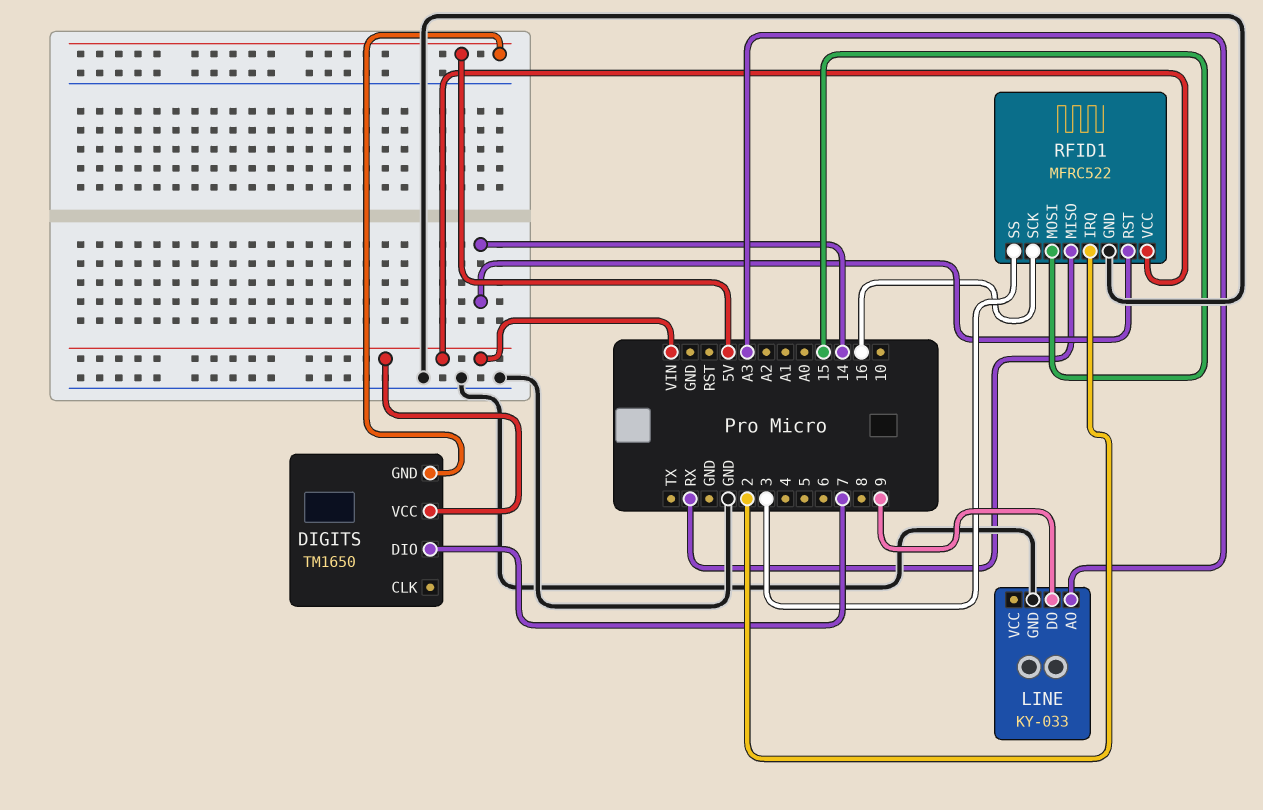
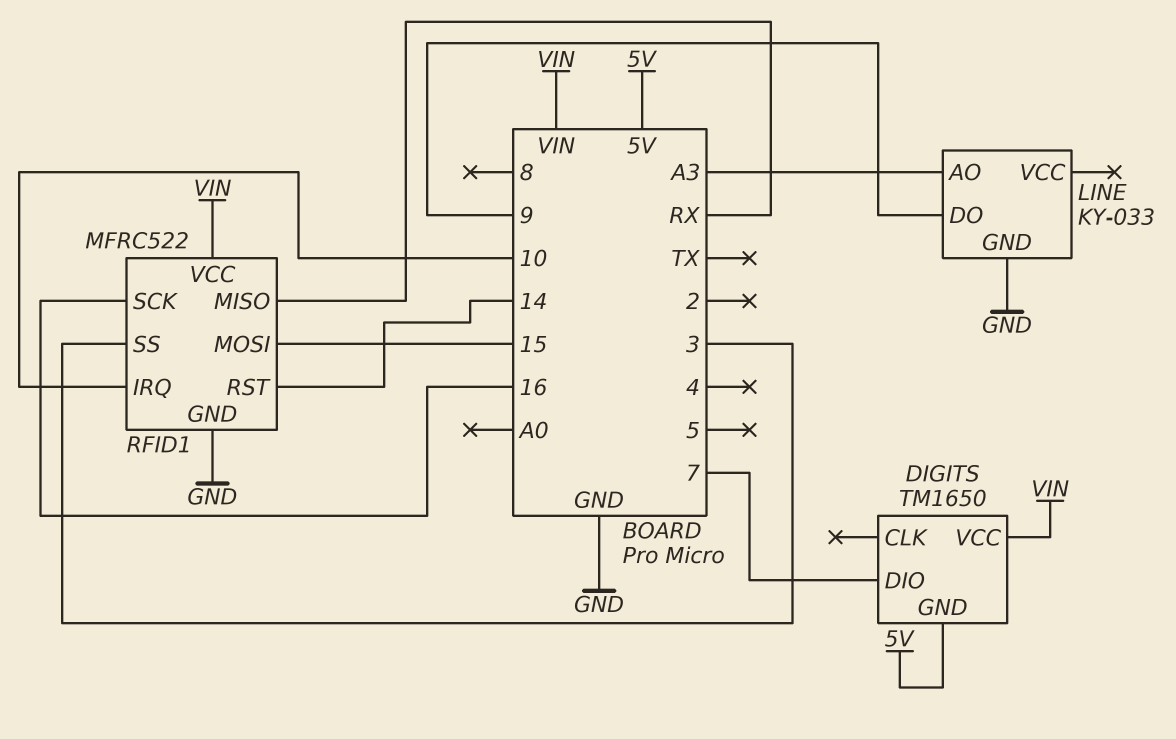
RFID1 pin IRQ: 2 -> 10

